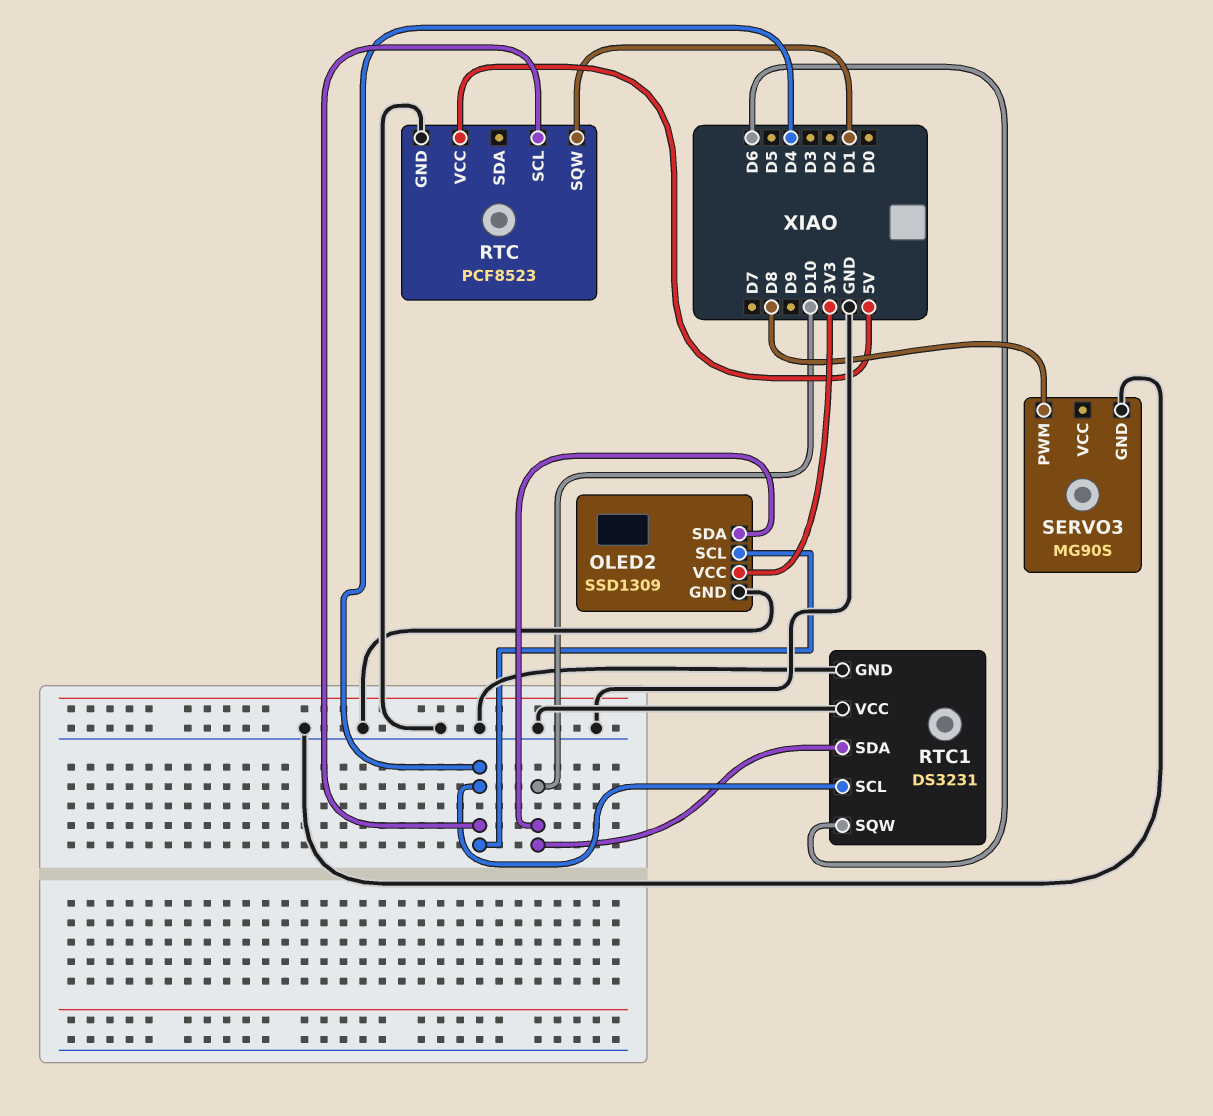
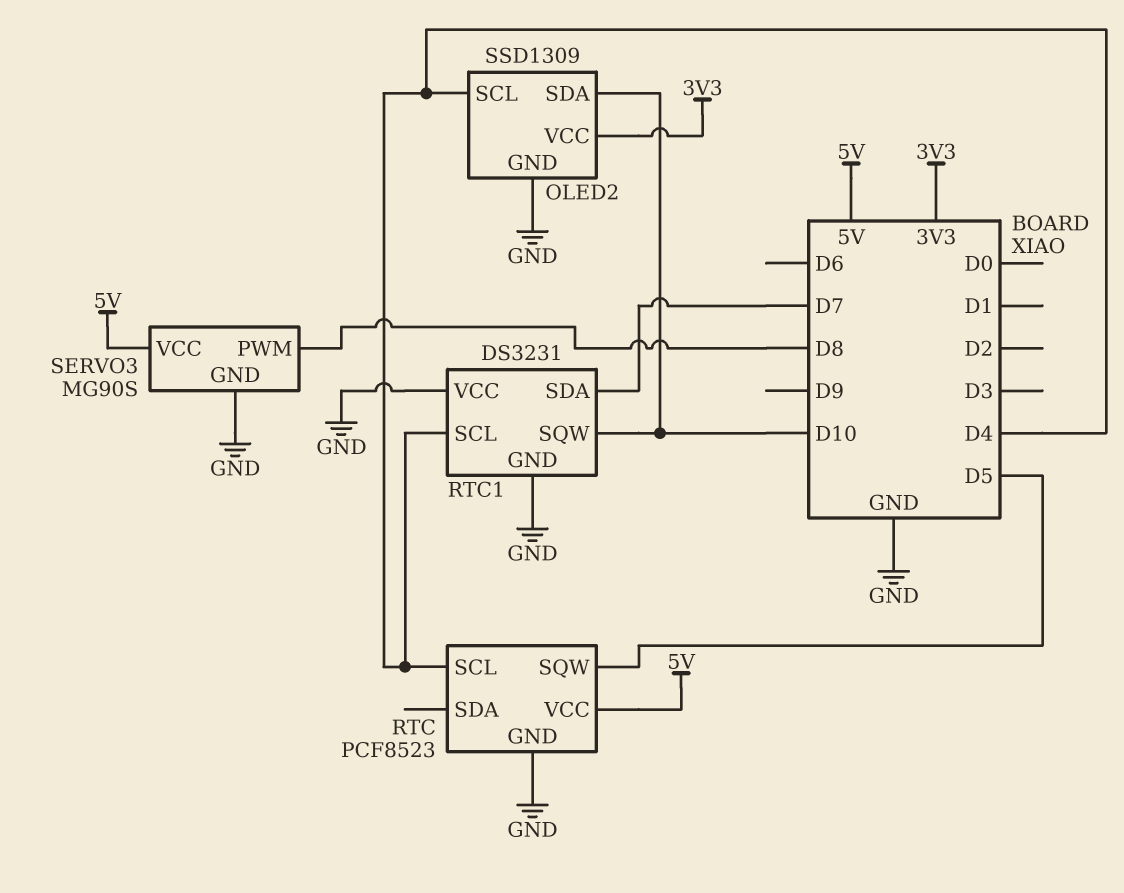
RTC pin SQW: D1 -> D5
RTC1 pin SDA: D10 -> D7
RTC1 pin SQW: D6 -> D10
SERVO3 pin VCC: none -> 5V

